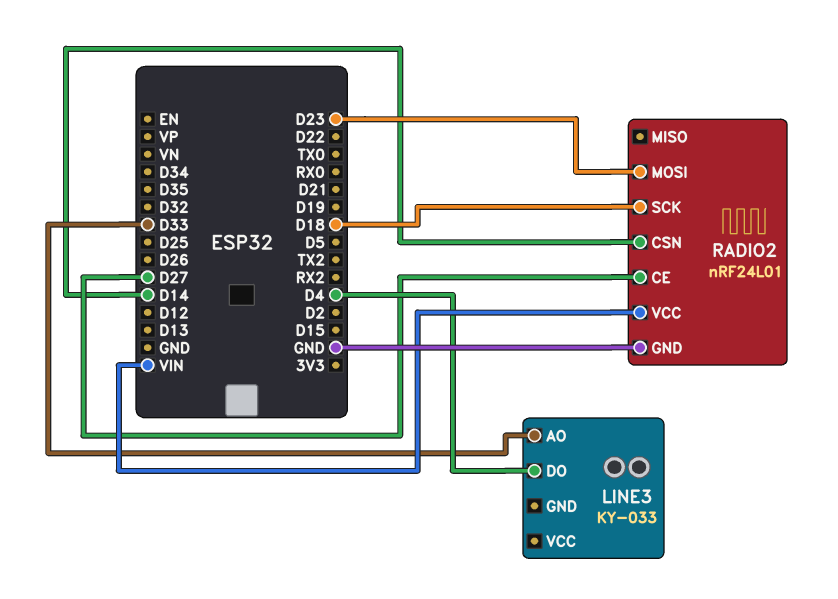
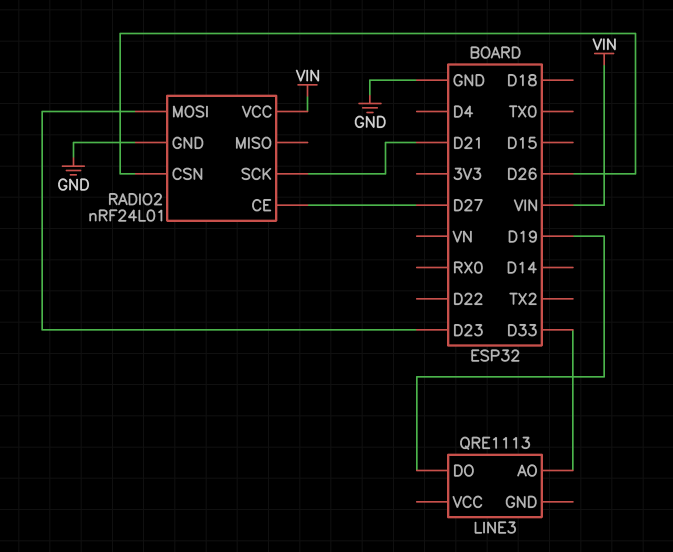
LINE3: KY-033 -> QRE1113
LINE3 pin DO: D4 -> D19
RADIO2 pin CSN: D14 -> D26
RADIO2 pin SCK: D18 -> D21

